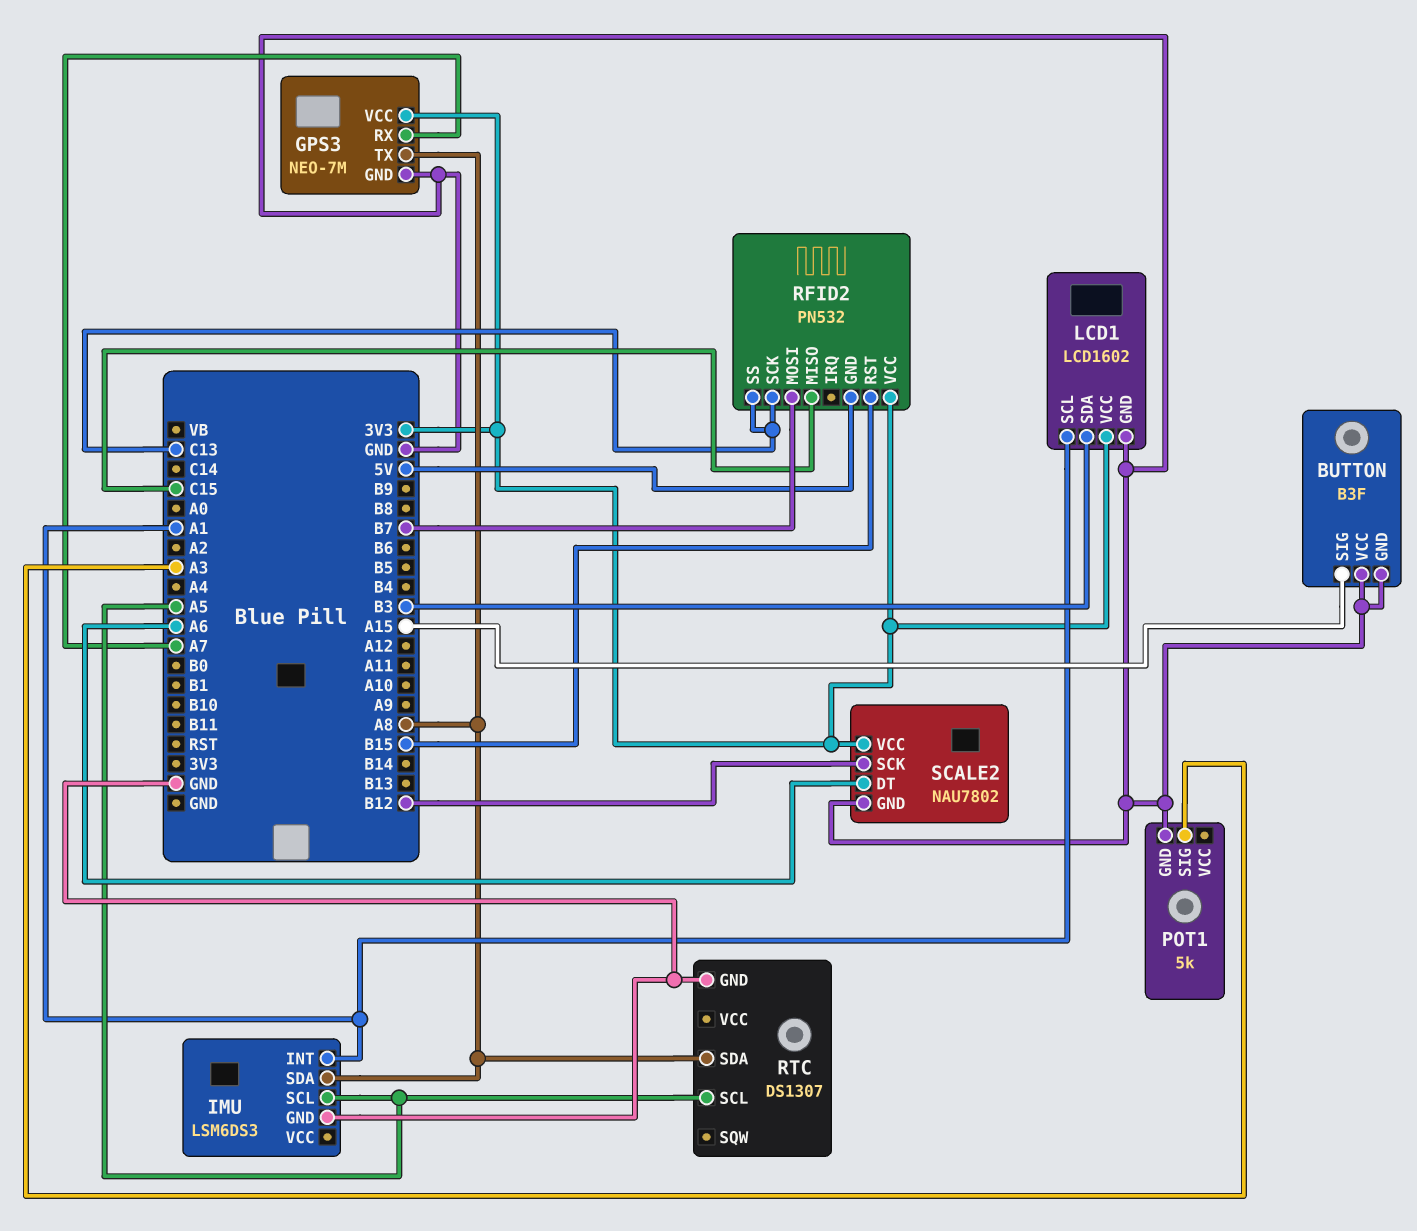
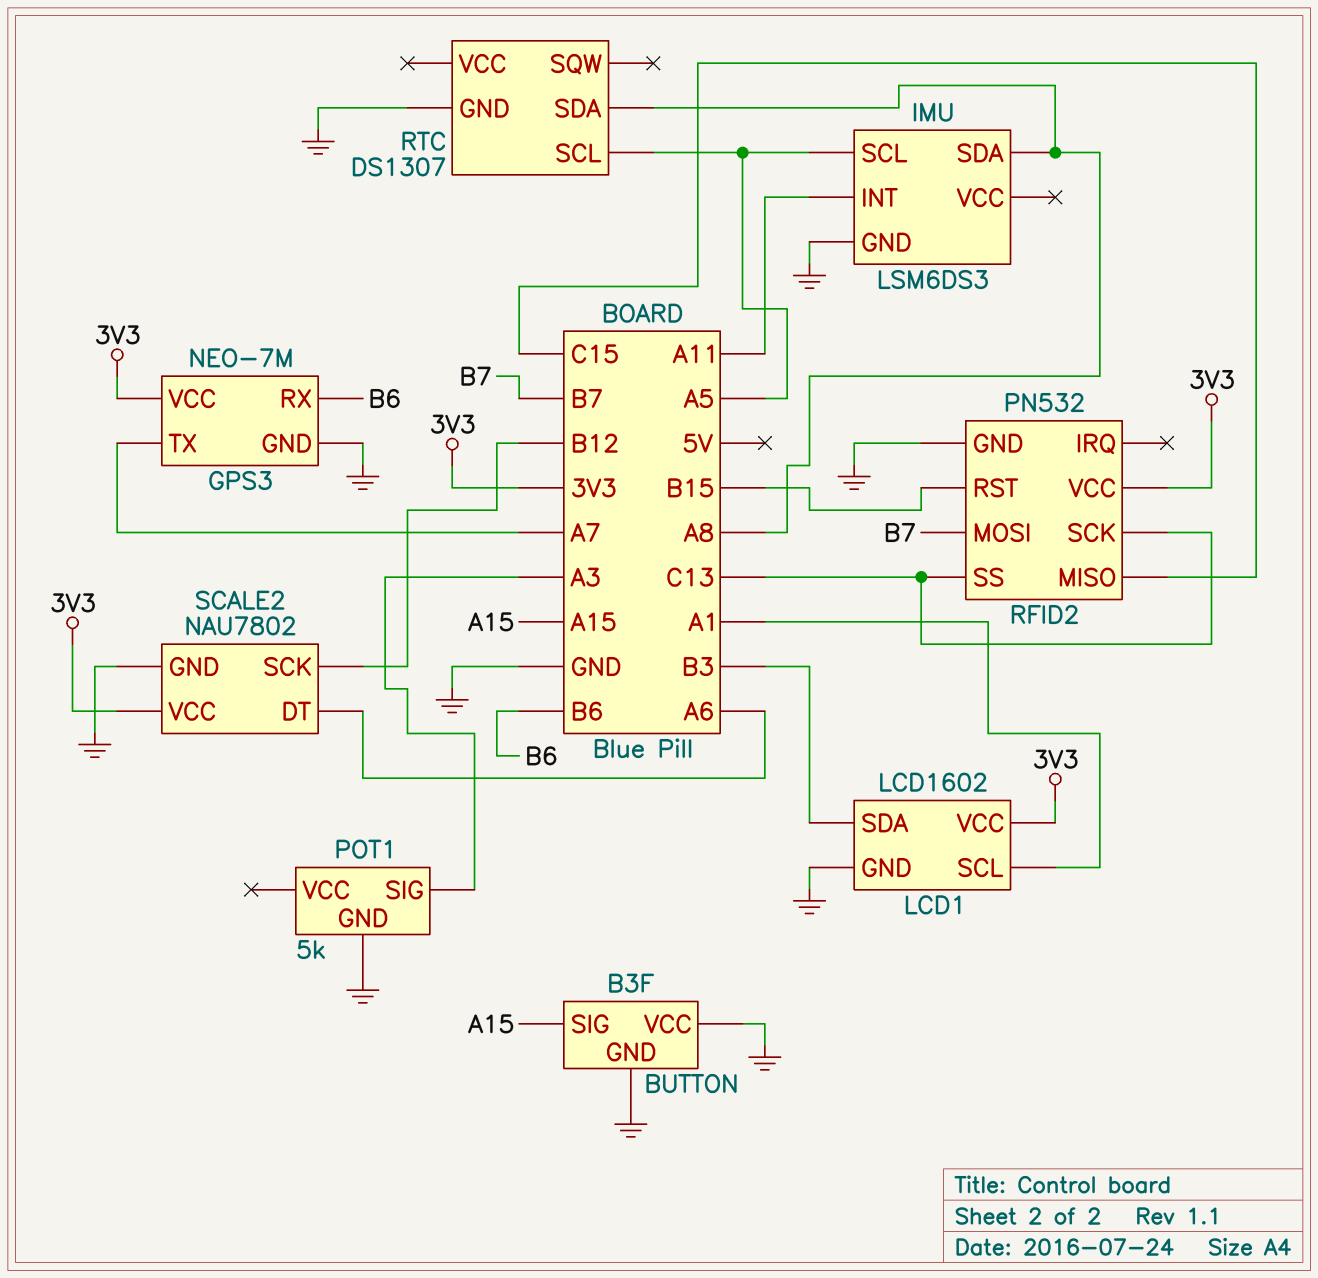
GPS3 pin RX: A7 -> B6
GPS3 pin TX: A8 -> A7
IMU pin INT: A1 -> A11
RFID2 pin GND: 5V -> GND

